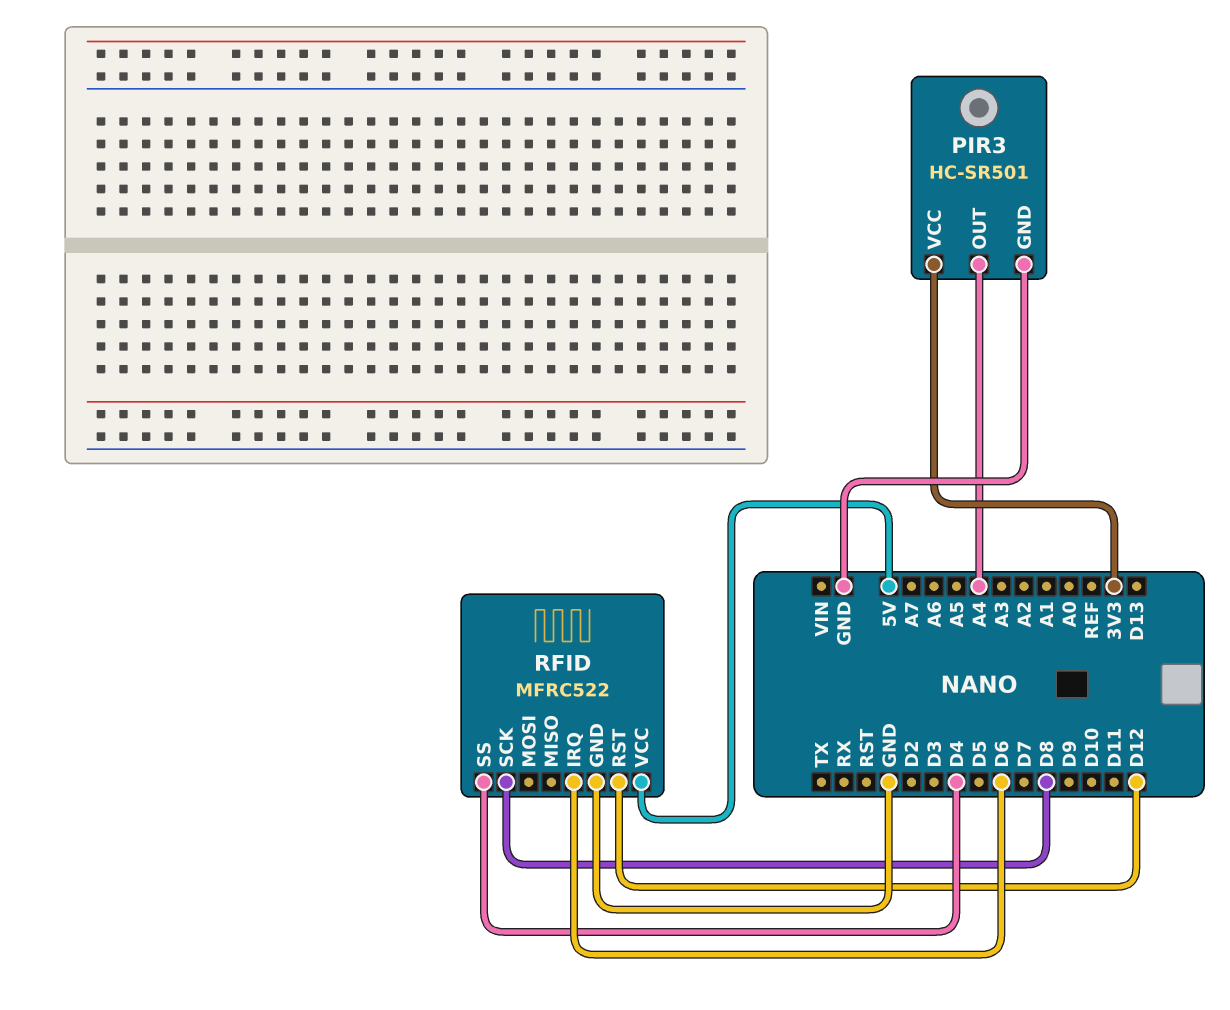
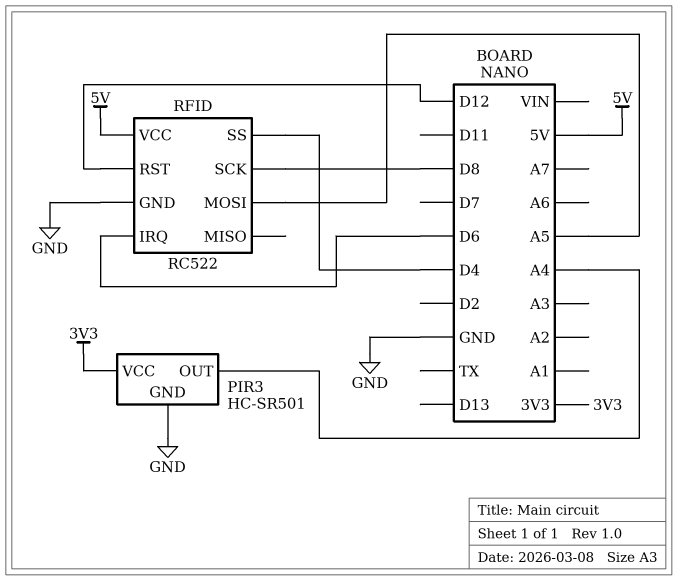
RFID: MFRC522 -> RC522
RFID pin MOSI: none -> A5

